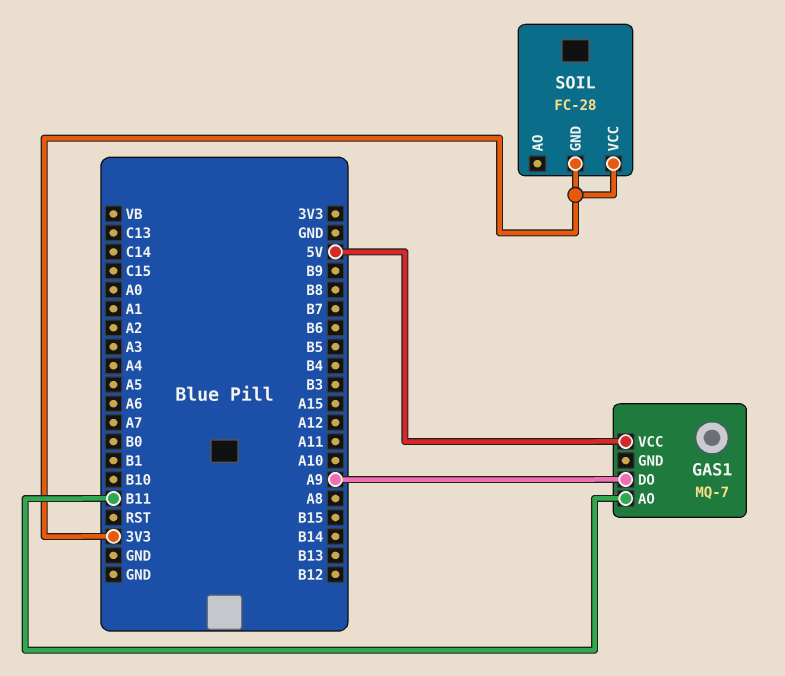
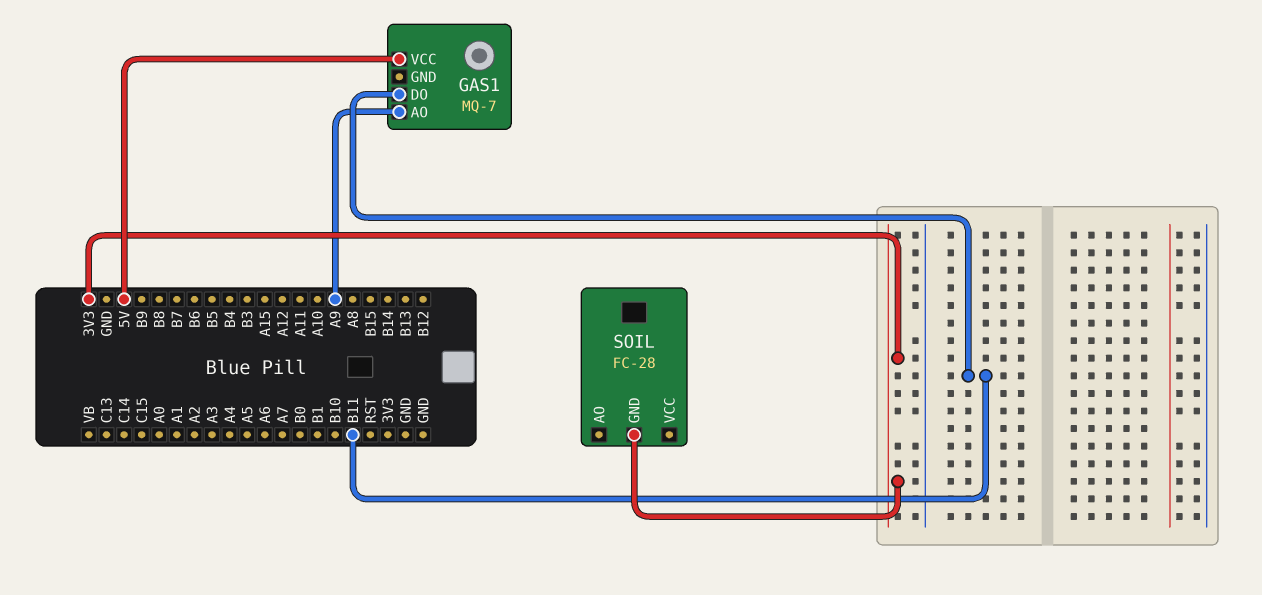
GAS1 pin AO: B11 -> A9
GAS1 pin DO: A9 -> B11
SOIL pin VCC: 3V3 -> none

